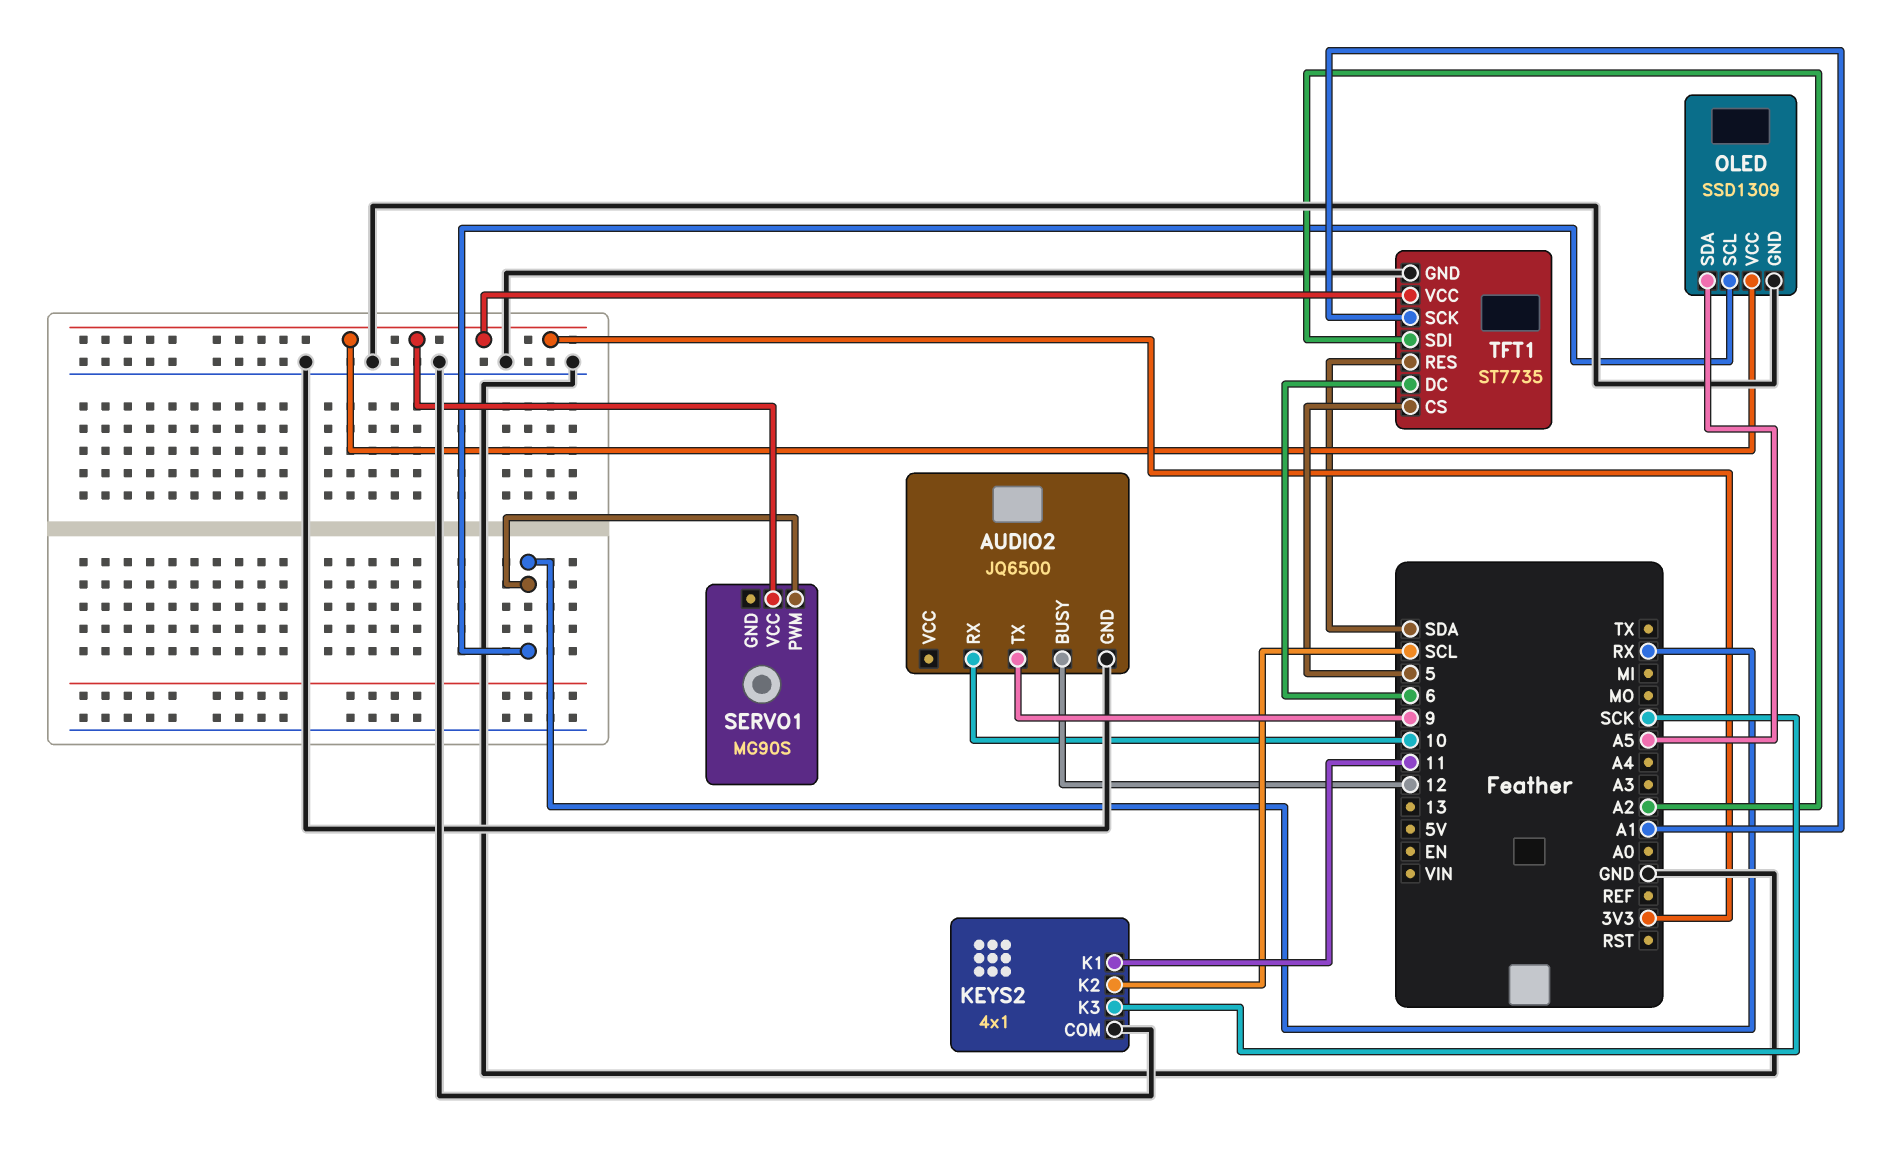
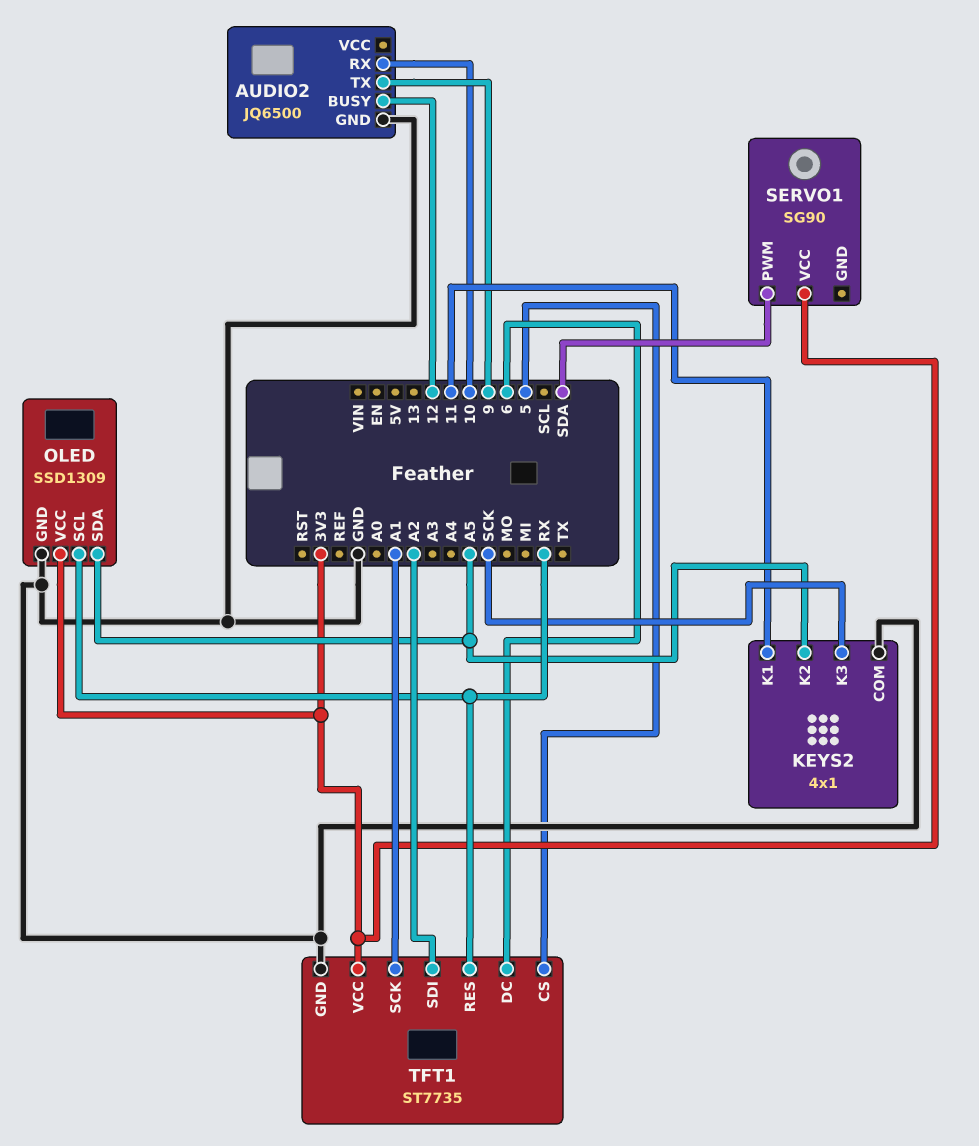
KEYS2 pin K2: SCL -> A5
SERVO1: MG90S -> SG90
SERVO1 pin PWM: RX -> SDA
TFT1 pin RES: SDA -> RX

